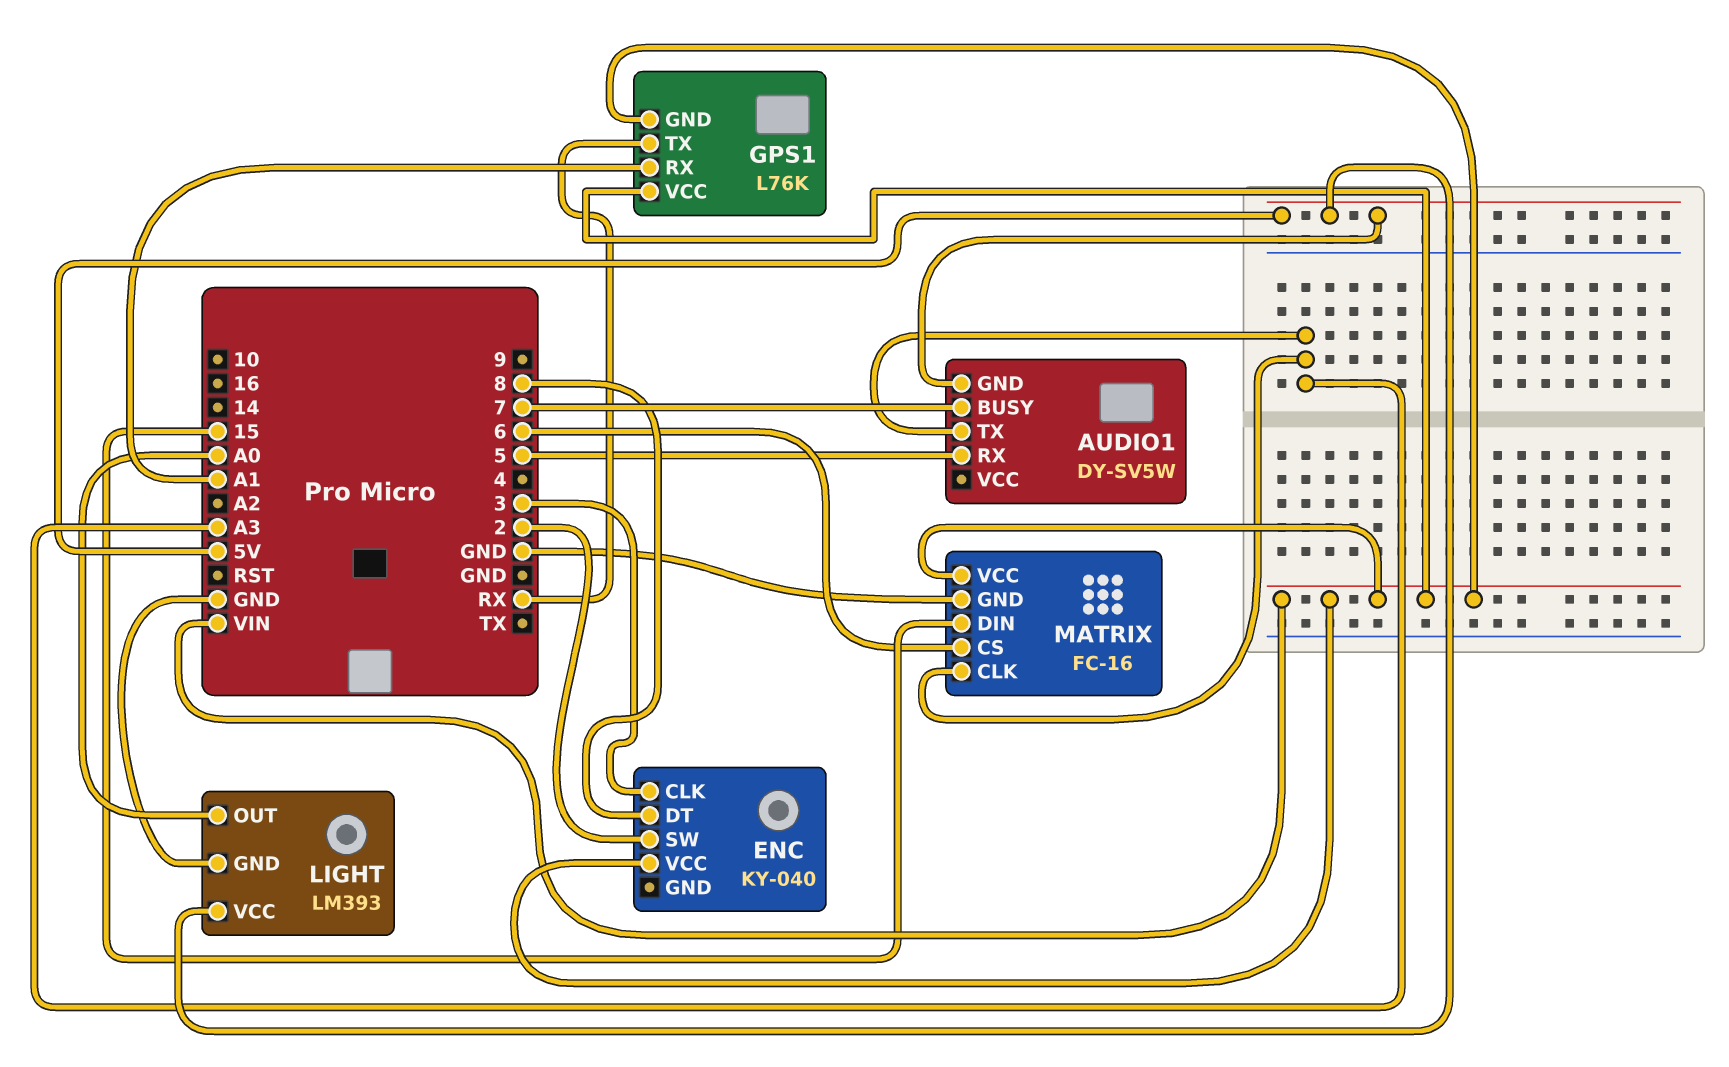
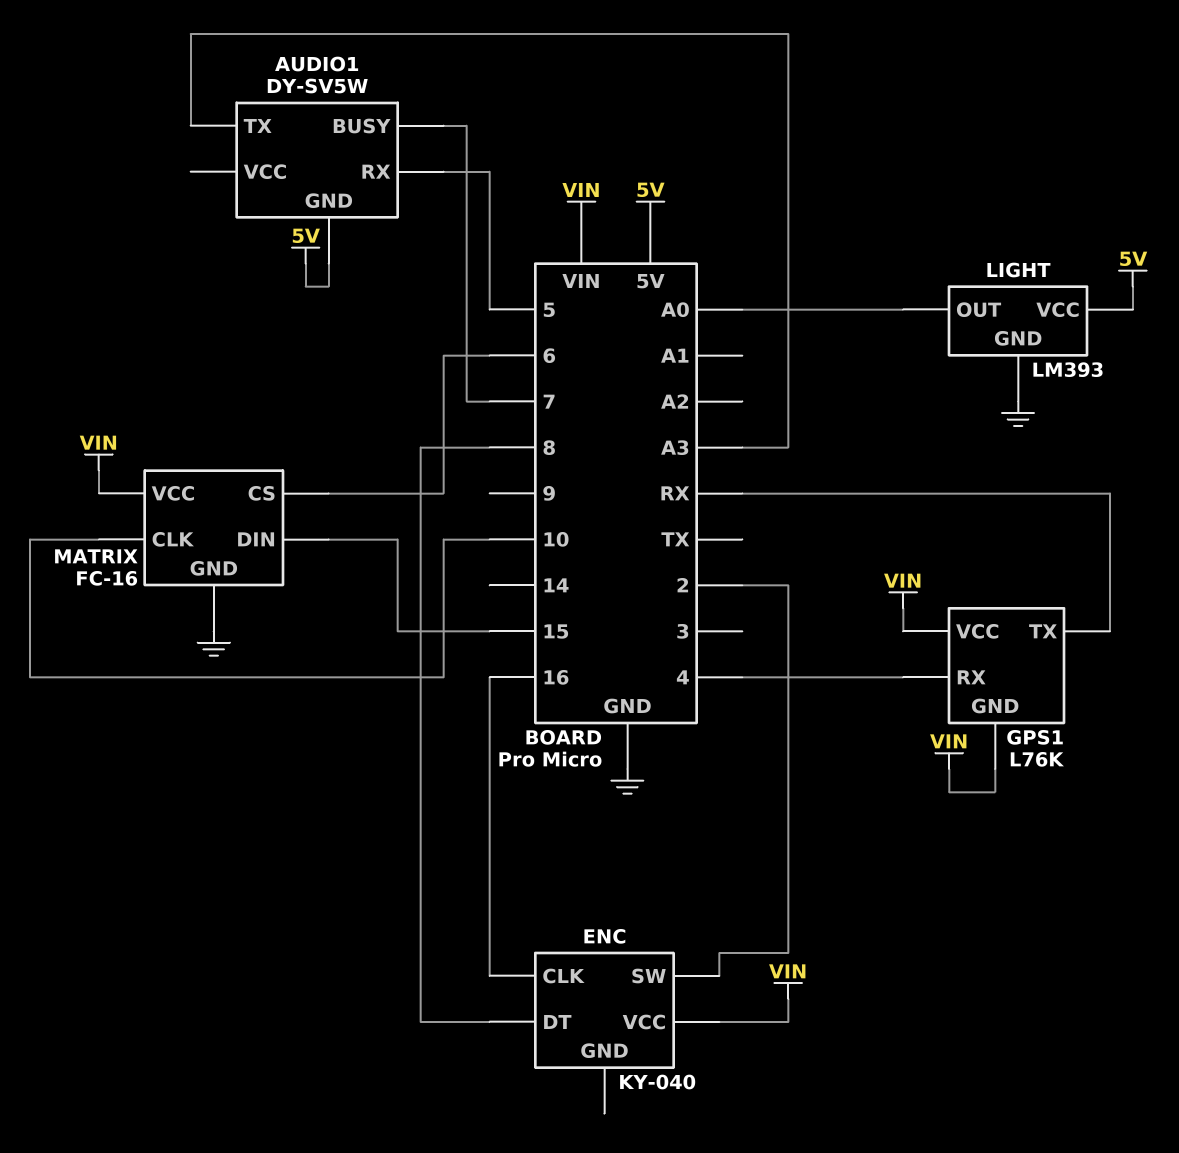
ENC pin CLK: 3 -> 16
GPS1 pin RX: A1 -> 4
MATRIX pin CLK: A3 -> 10

